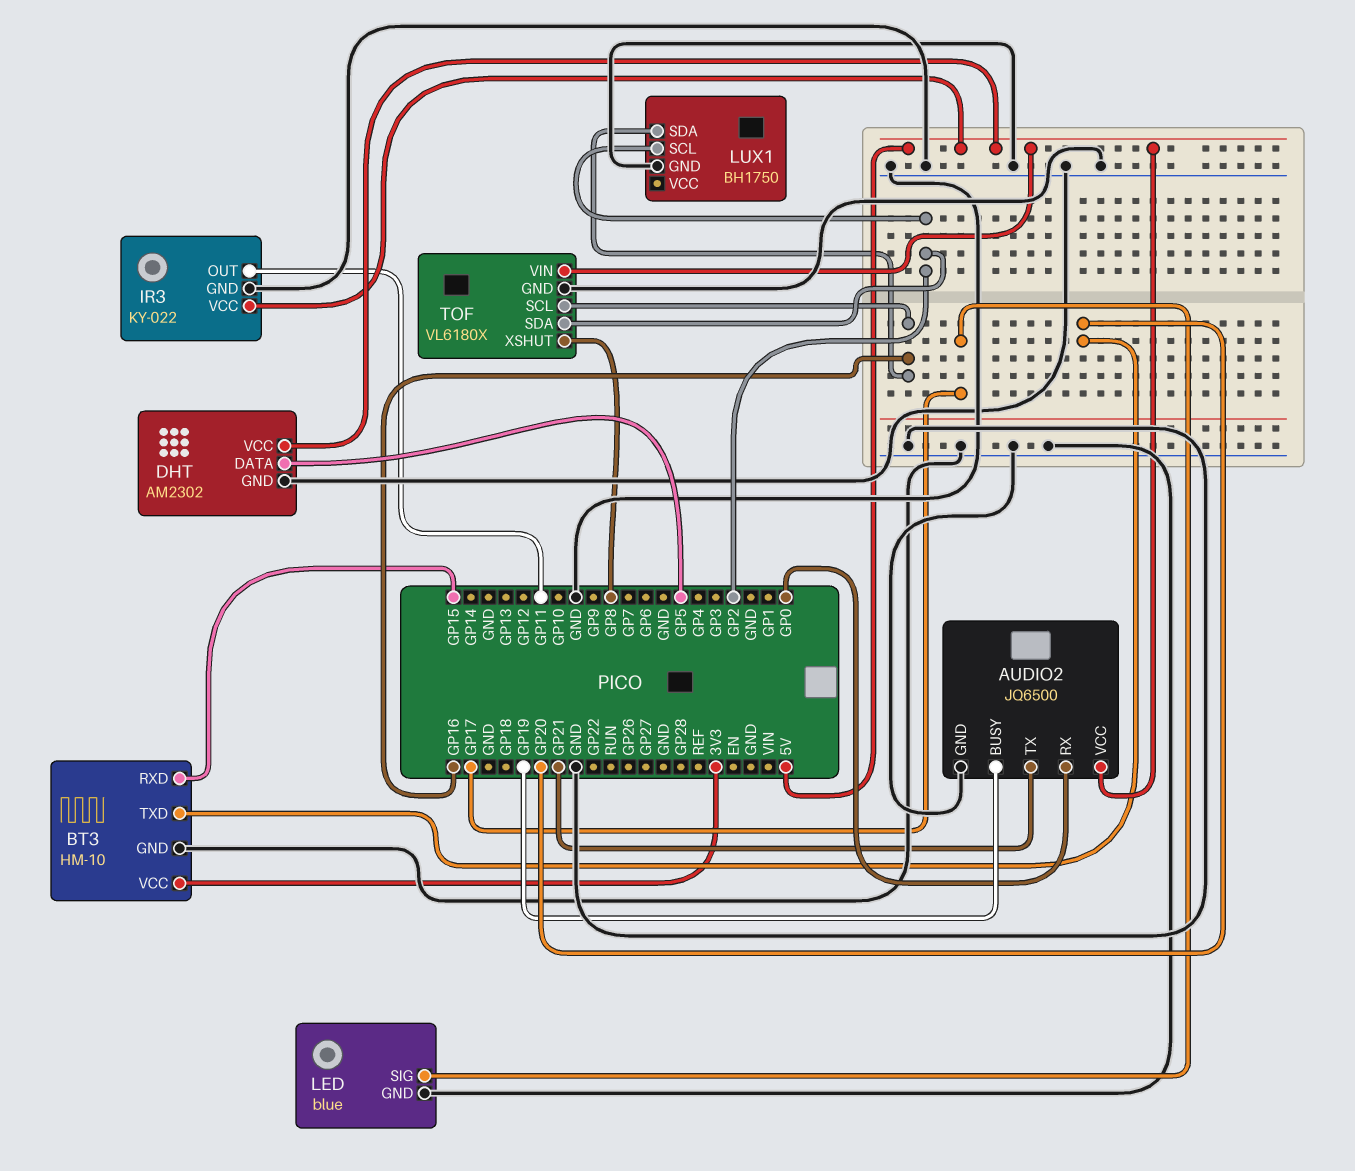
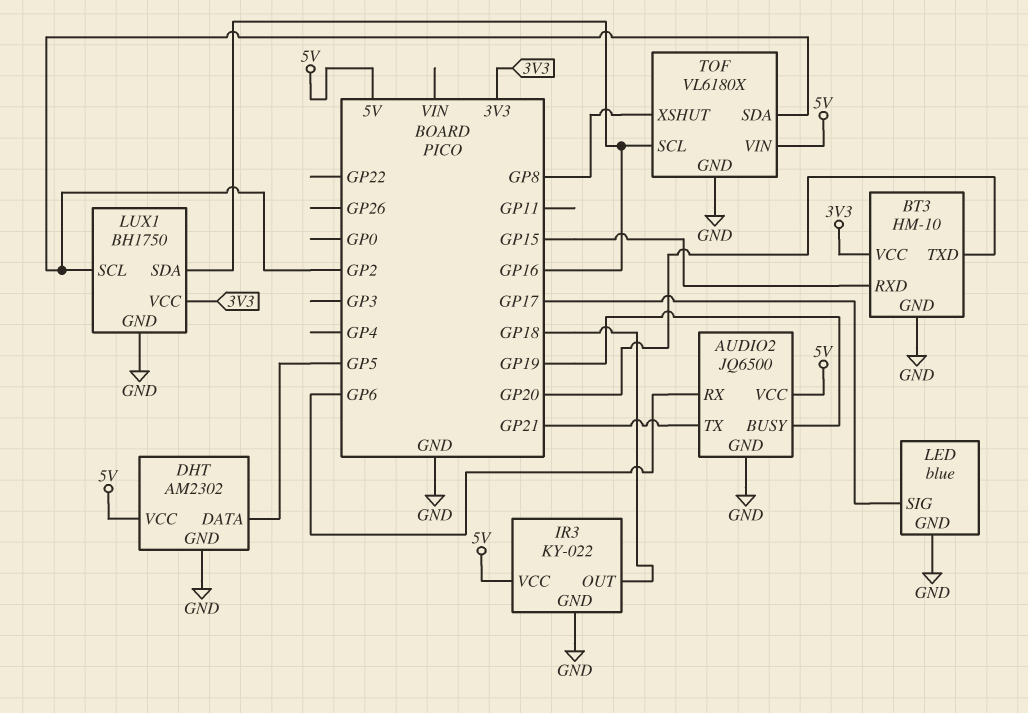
AUDIO2 pin RX: GP0 -> GP6
IR3 pin OUT: GP11 -> GP18
LUX1 pin VCC: none -> 3V3

